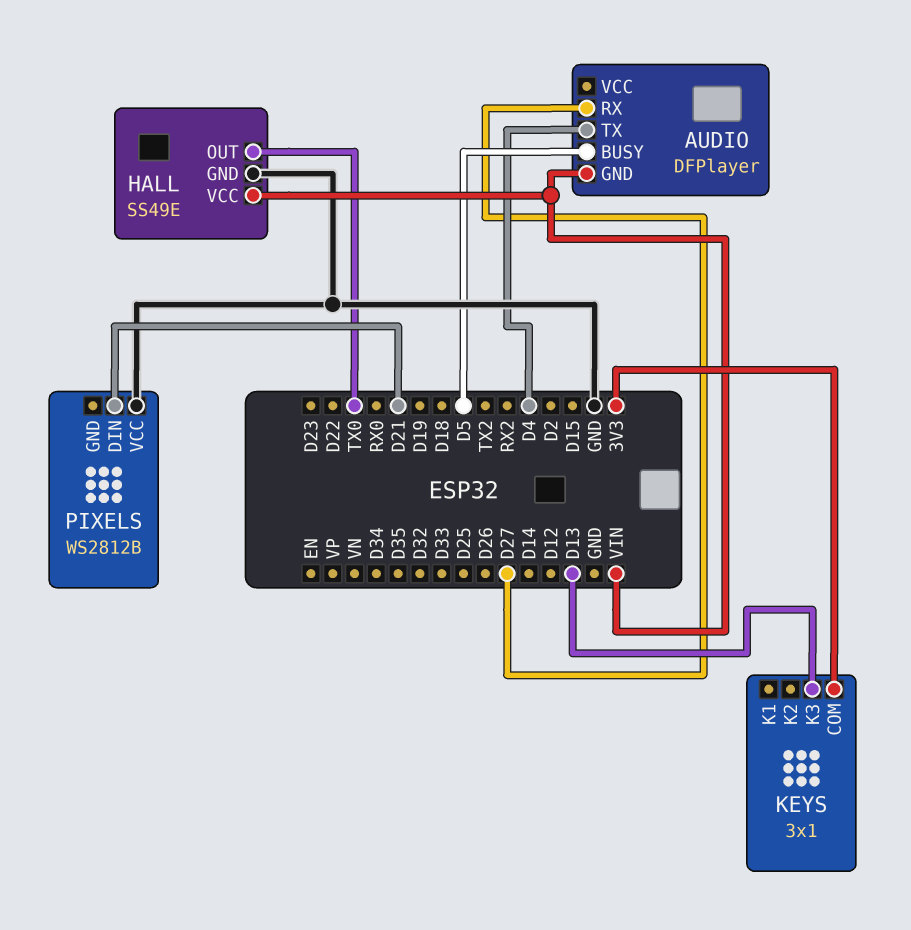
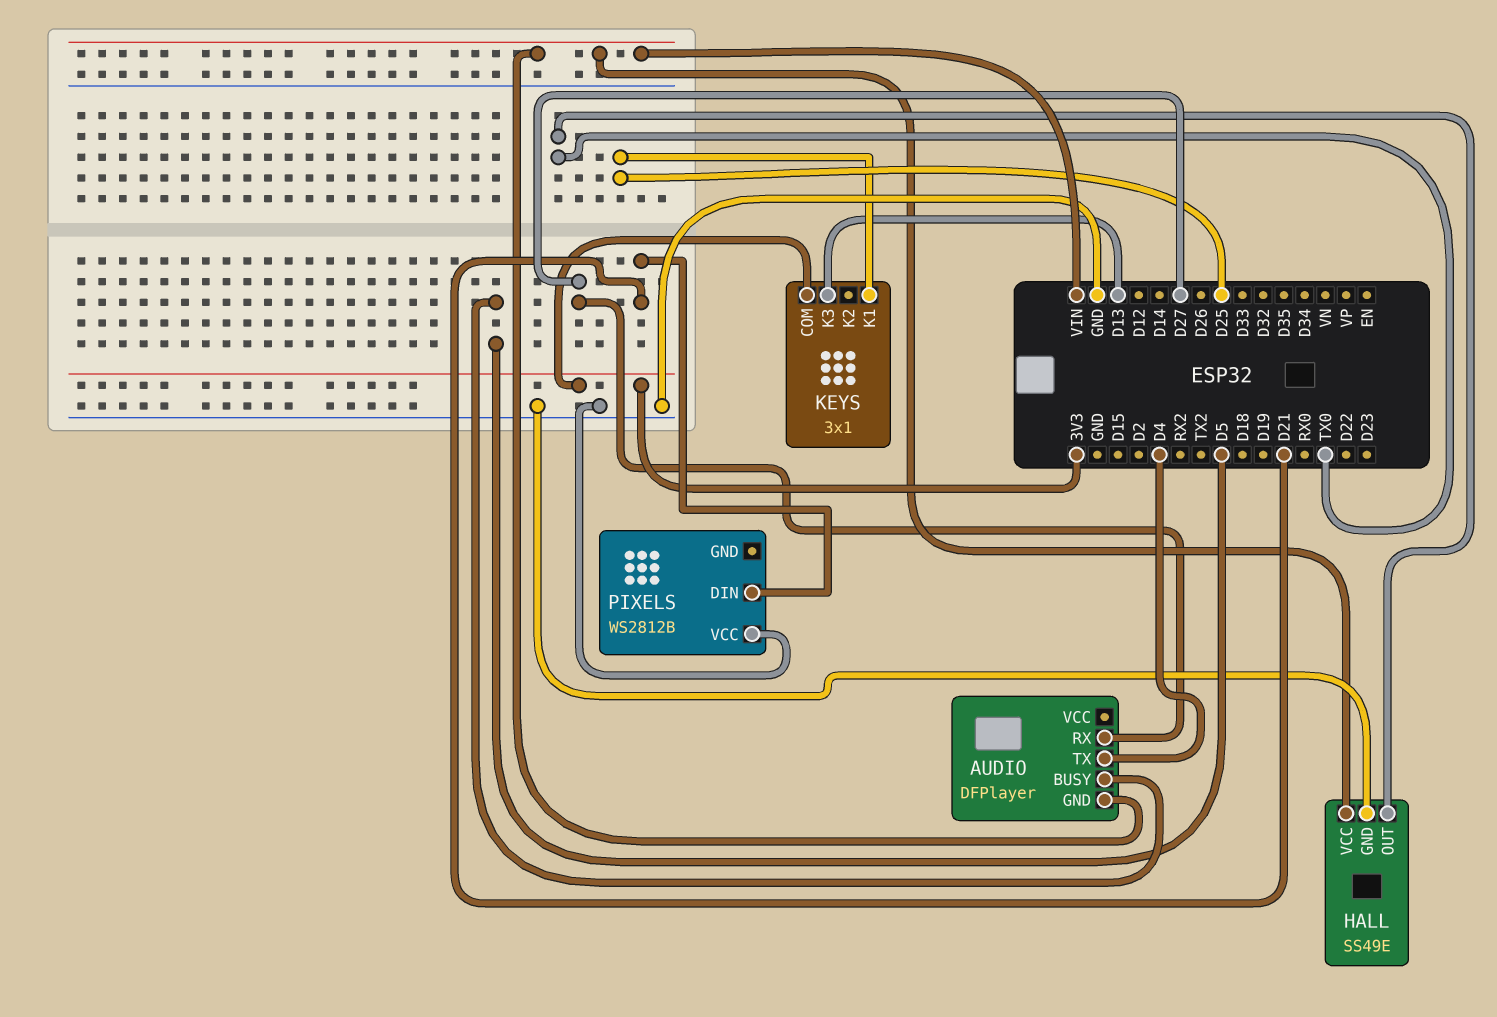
KEYS pin K1: none -> D25

